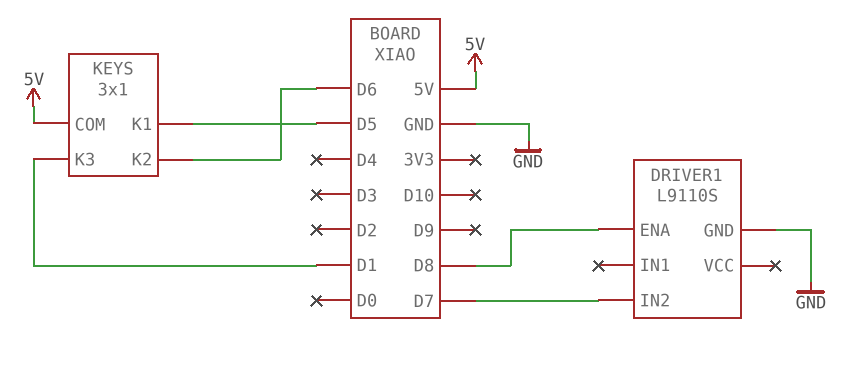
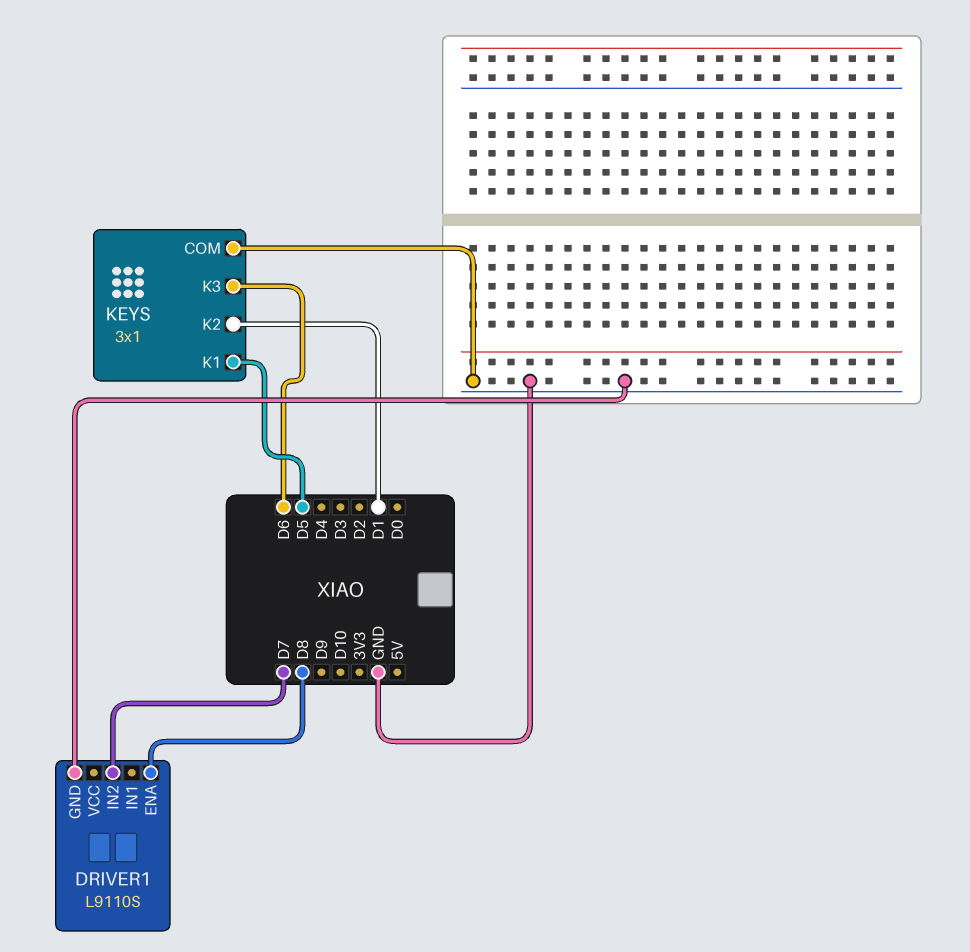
KEYS pin COM: 5V -> GND
KEYS pin K2: D6 -> D1
KEYS pin K3: D1 -> D6

